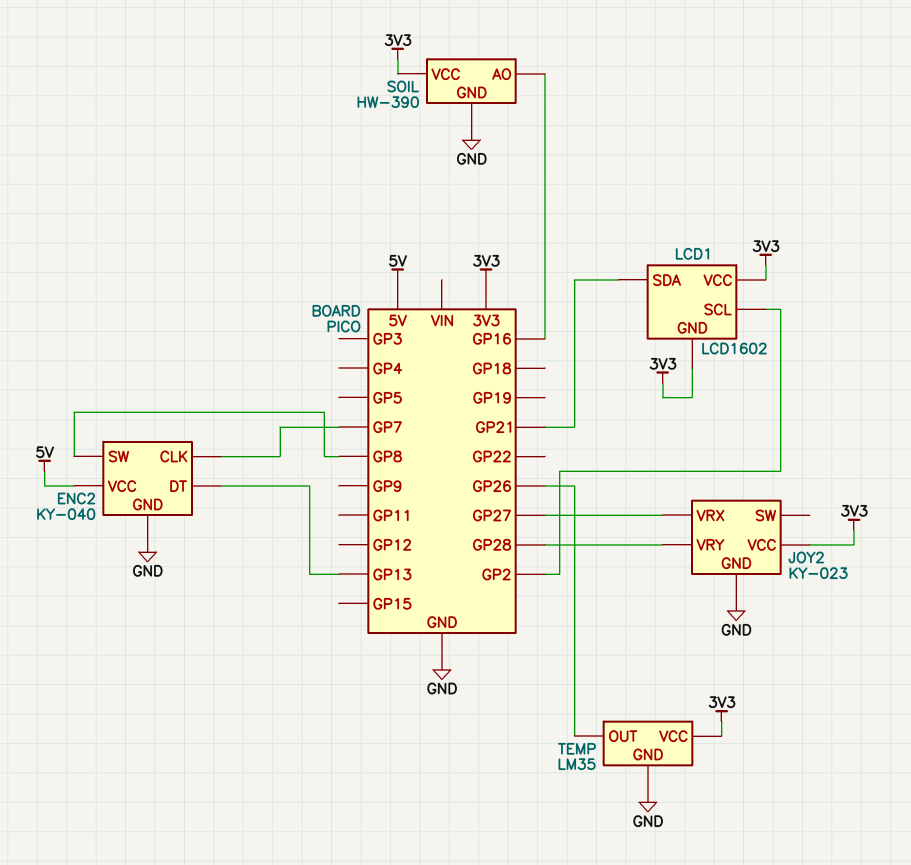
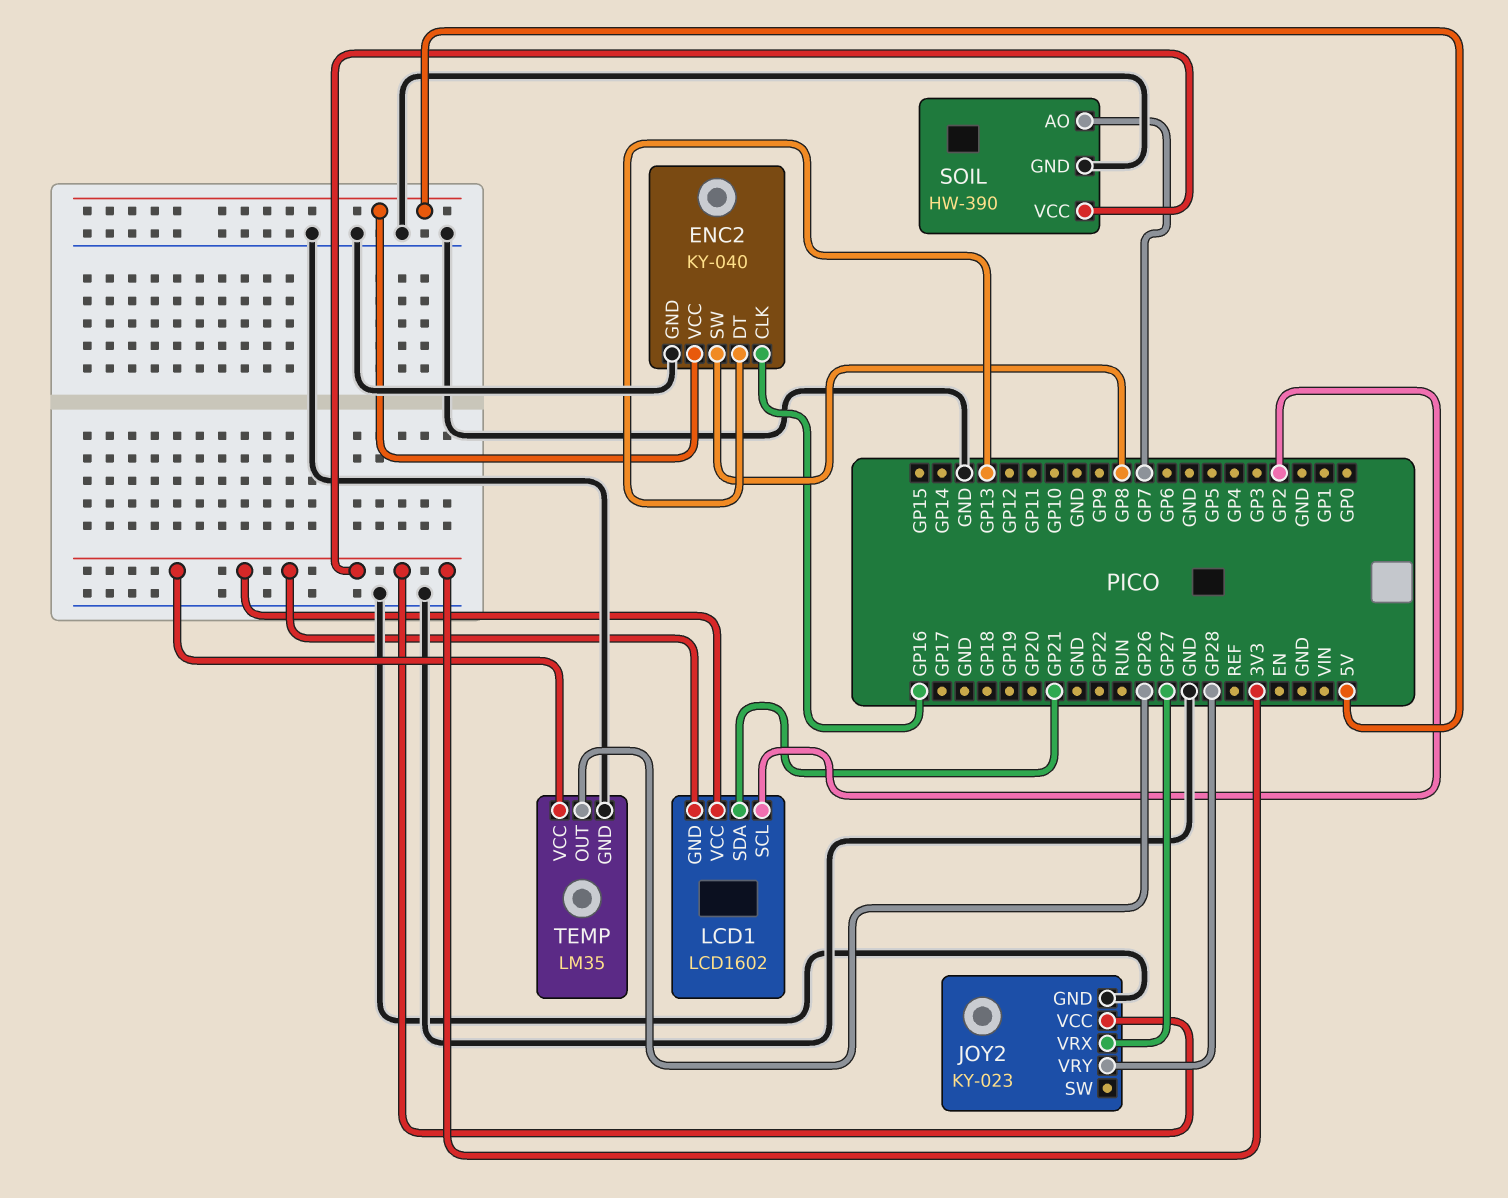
ENC2 pin CLK: GP7 -> GP16
SOIL pin AO: GP16 -> GP7

